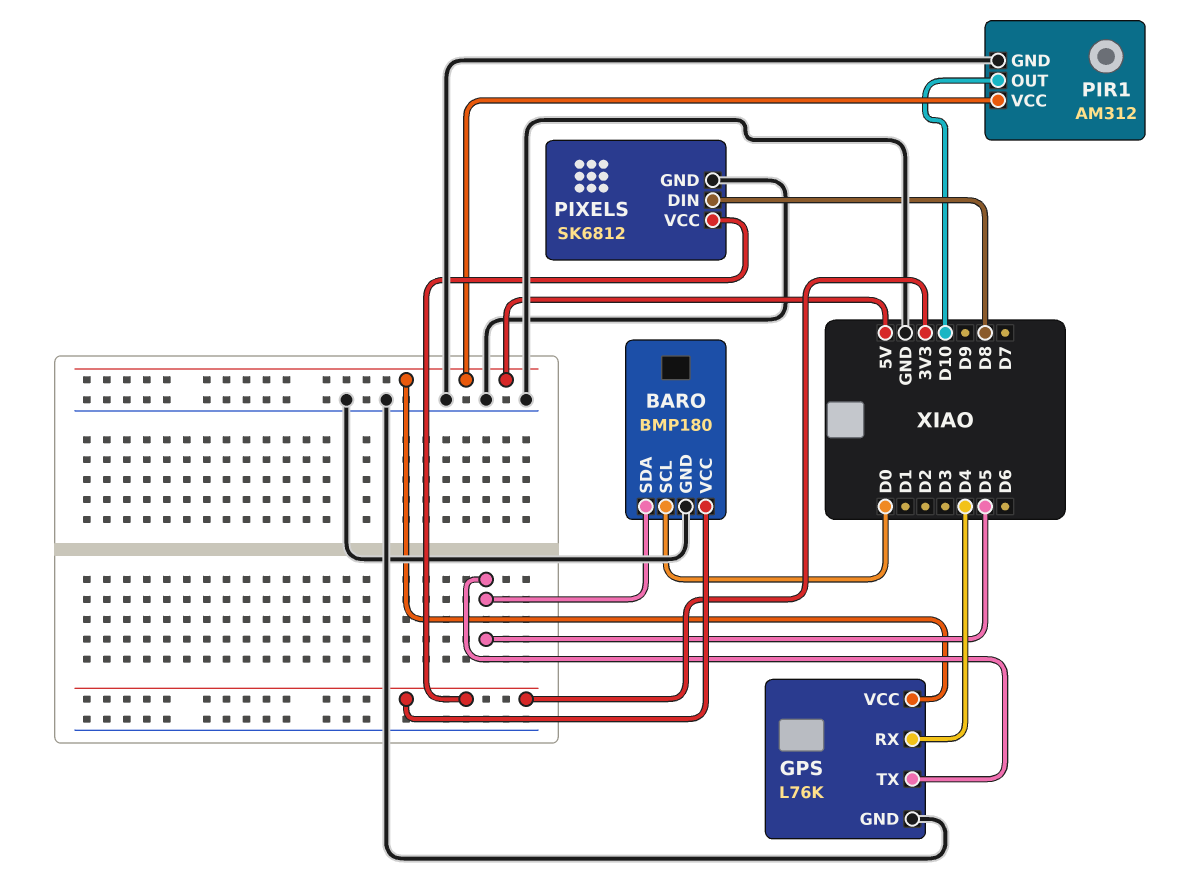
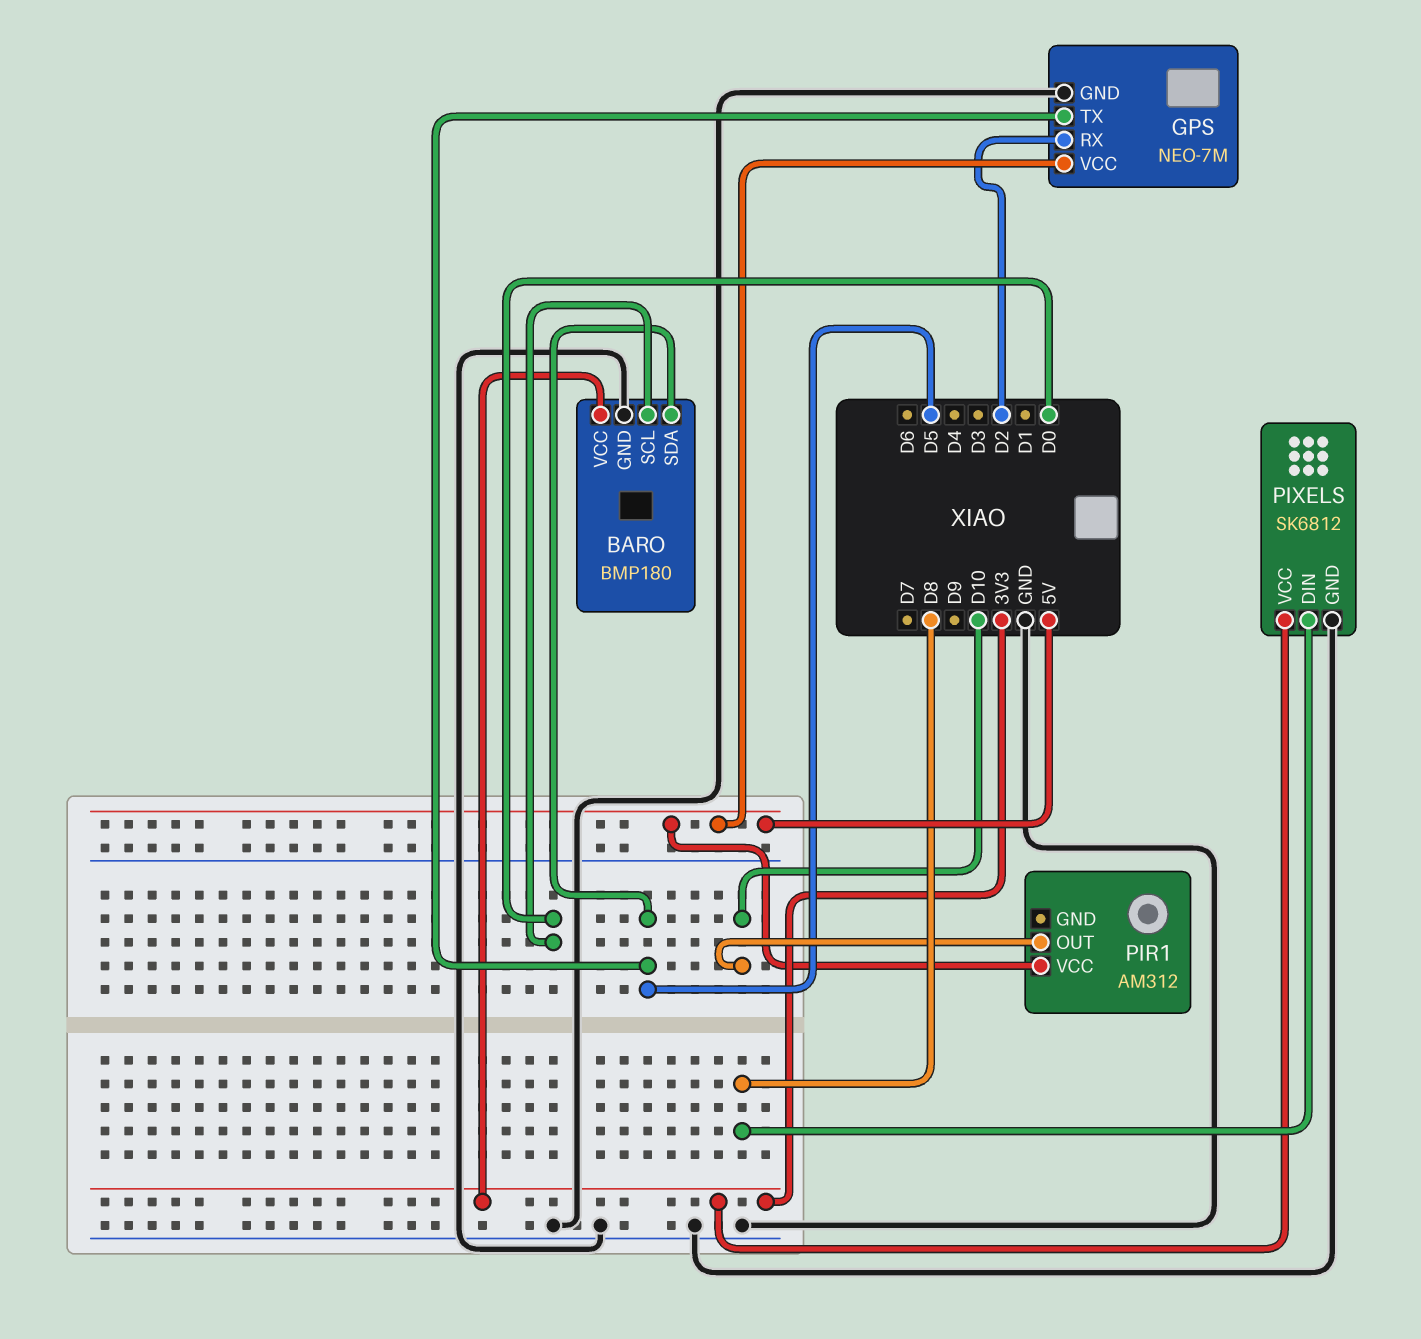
GPS: L76K -> NEO-7M
GPS pin RX: D4 -> D2
PIR1 pin GND: GND -> none

